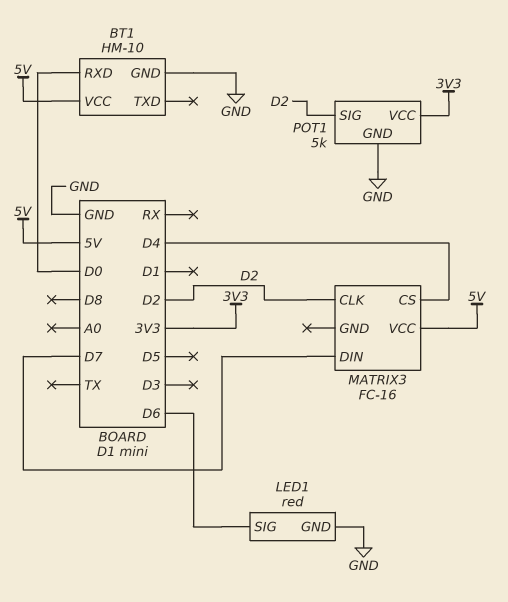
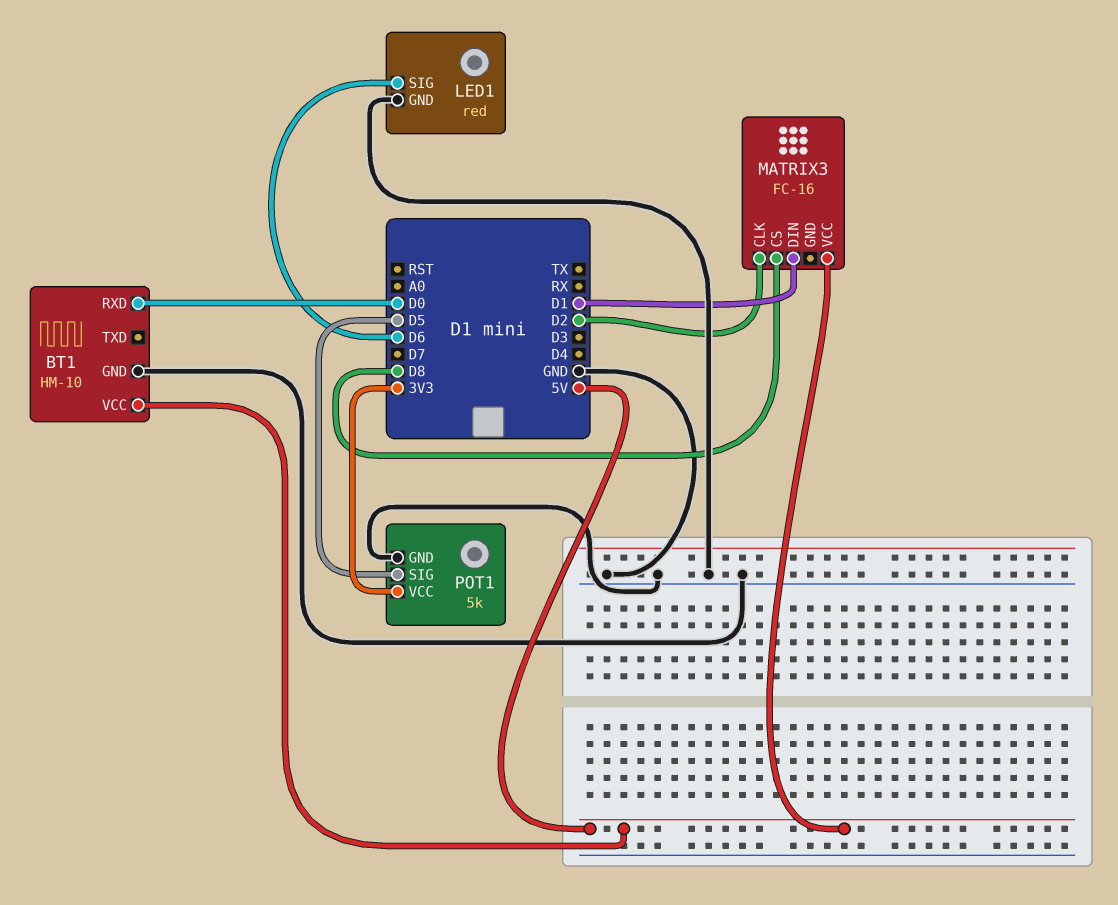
MATRIX3 pin CS: D4 -> D8
MATRIX3 pin DIN: D7 -> D1
POT1 pin SIG: D2 -> D5

